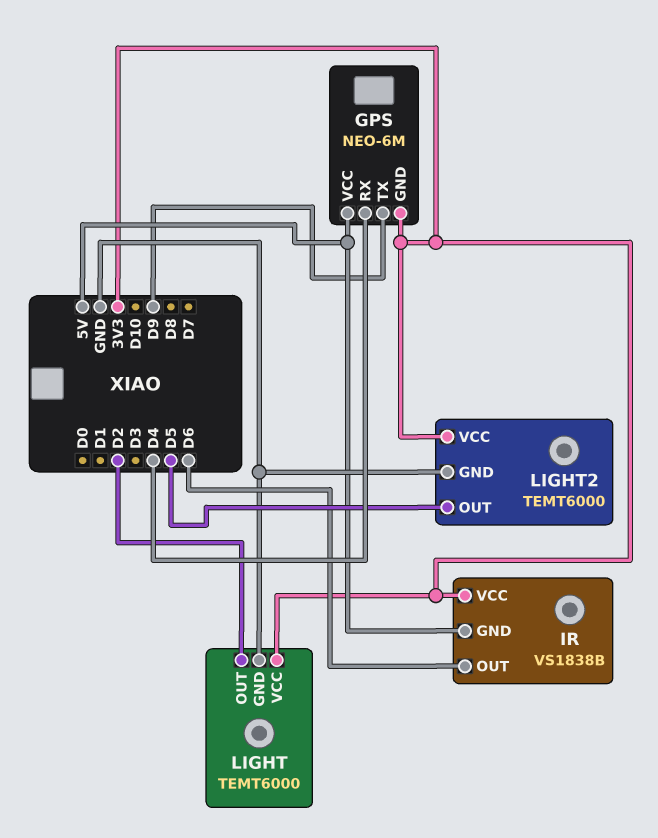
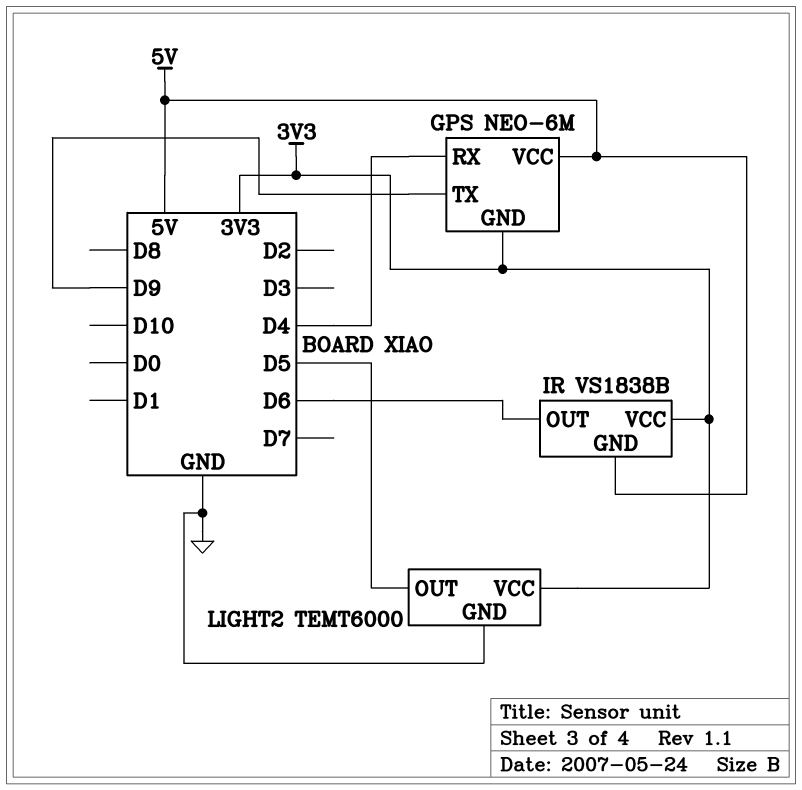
LIGHT: TEMT6000 -> none
LIGHT pin GND: GND -> none
LIGHT pin OUT: D2 -> none
LIGHT pin VCC: 3V3 -> none

